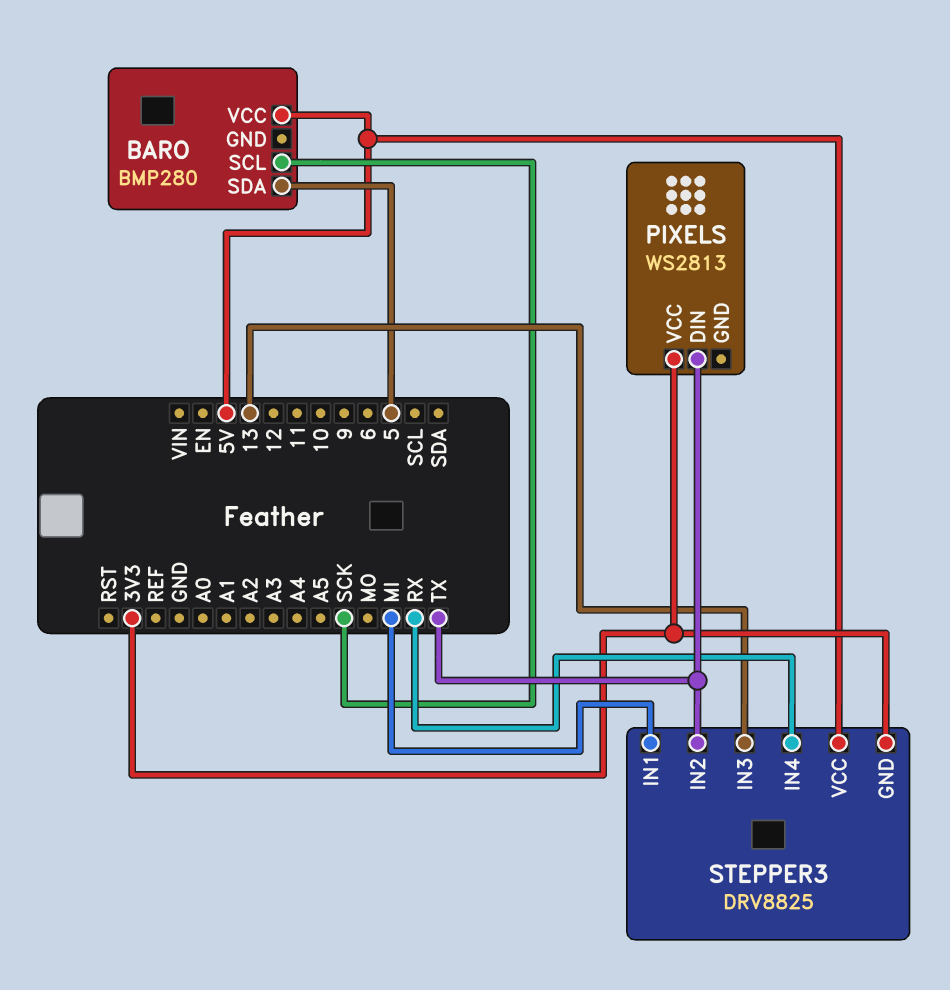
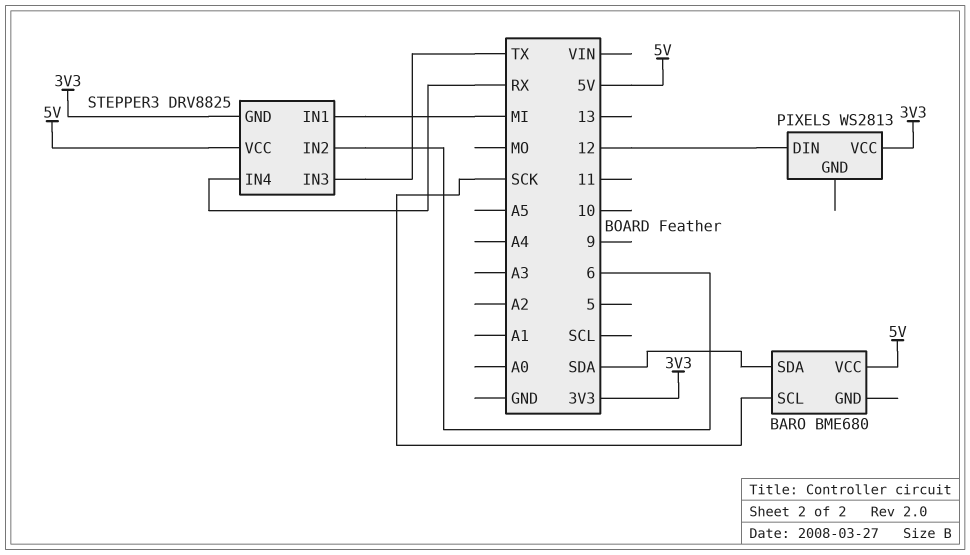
BARO: BMP280 -> BME680
BARO pin SDA: 5 -> SDA
PIXELS pin DIN: TX -> 12
STEPPER3 pin IN2: TX -> 6
STEPPER3 pin IN3: 13 -> TX

